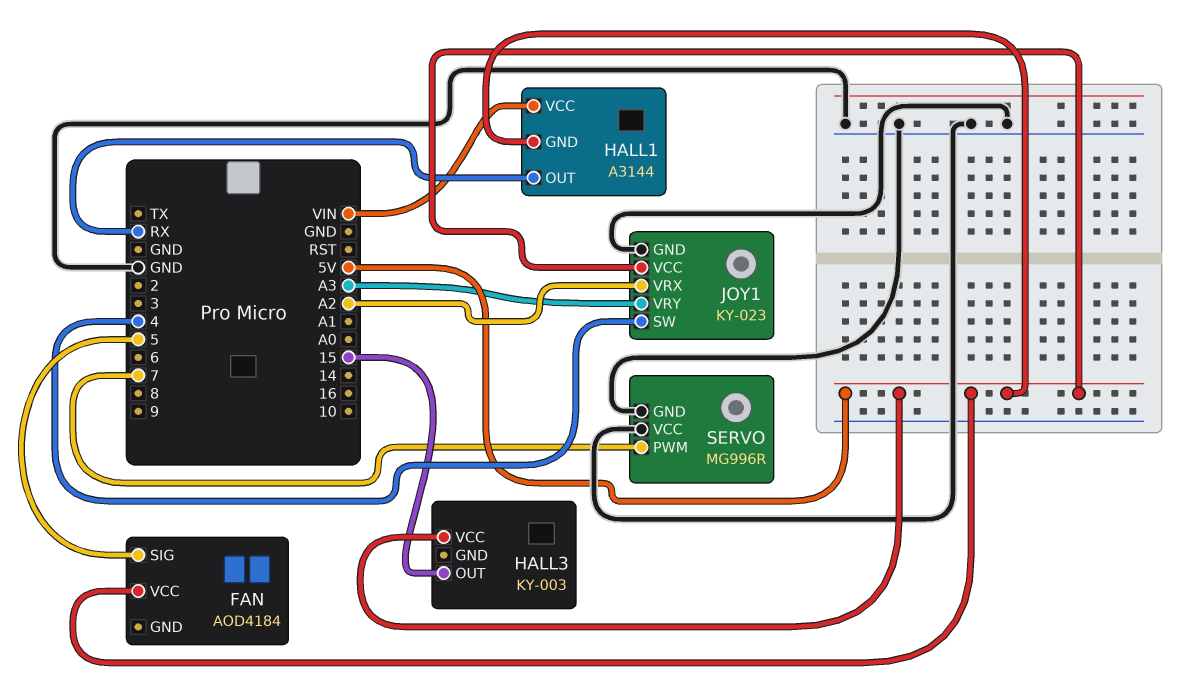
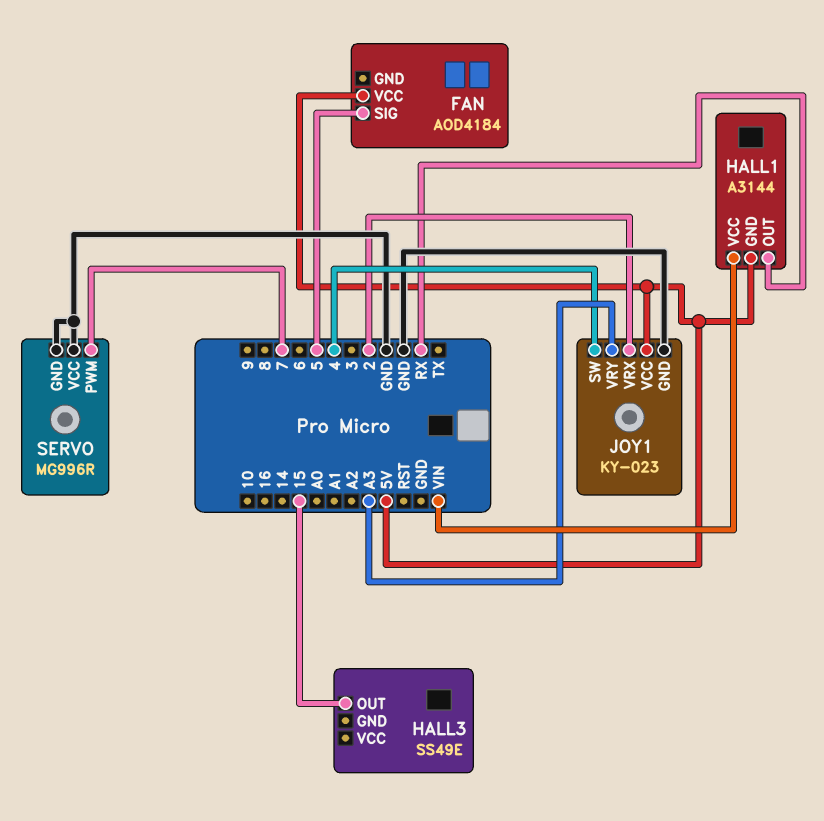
HALL3: KY-003 -> SS49E
HALL3 pin VCC: 5V -> none
JOY1 pin VRX: A2 -> 2

